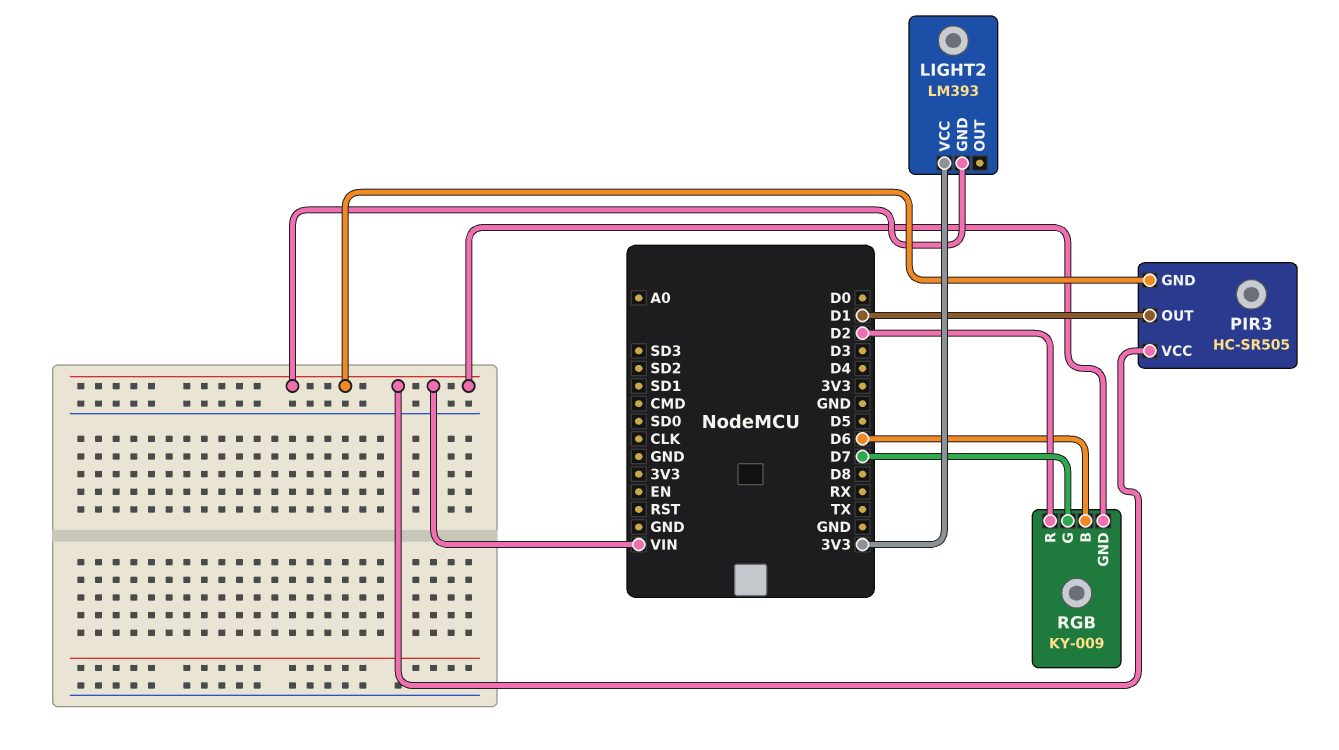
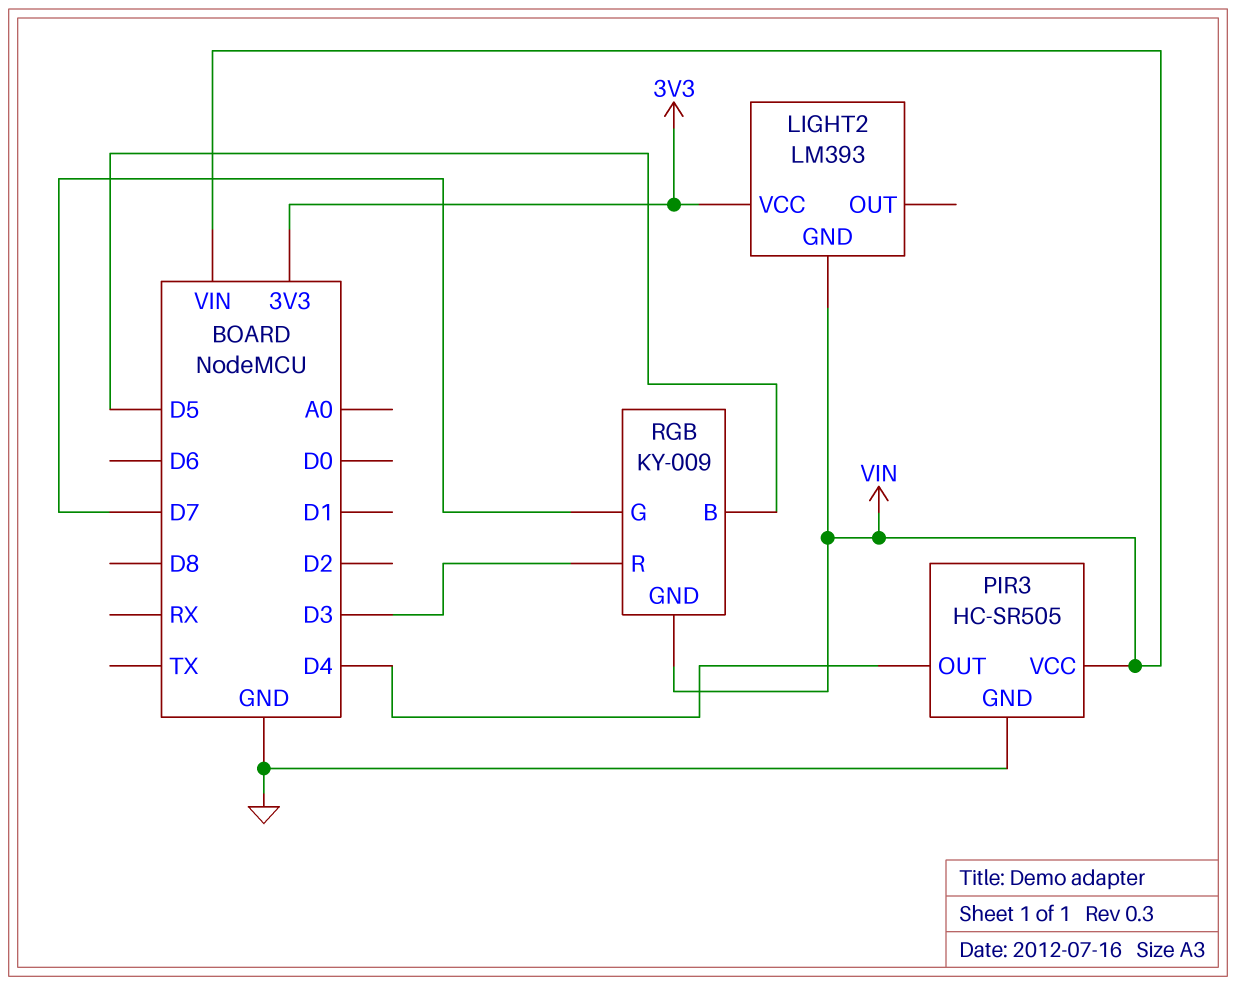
PIR3 pin GND: VIN -> GND
PIR3 pin OUT: D1 -> D4
RGB pin B: D6 -> D5
RGB pin R: D2 -> D3

